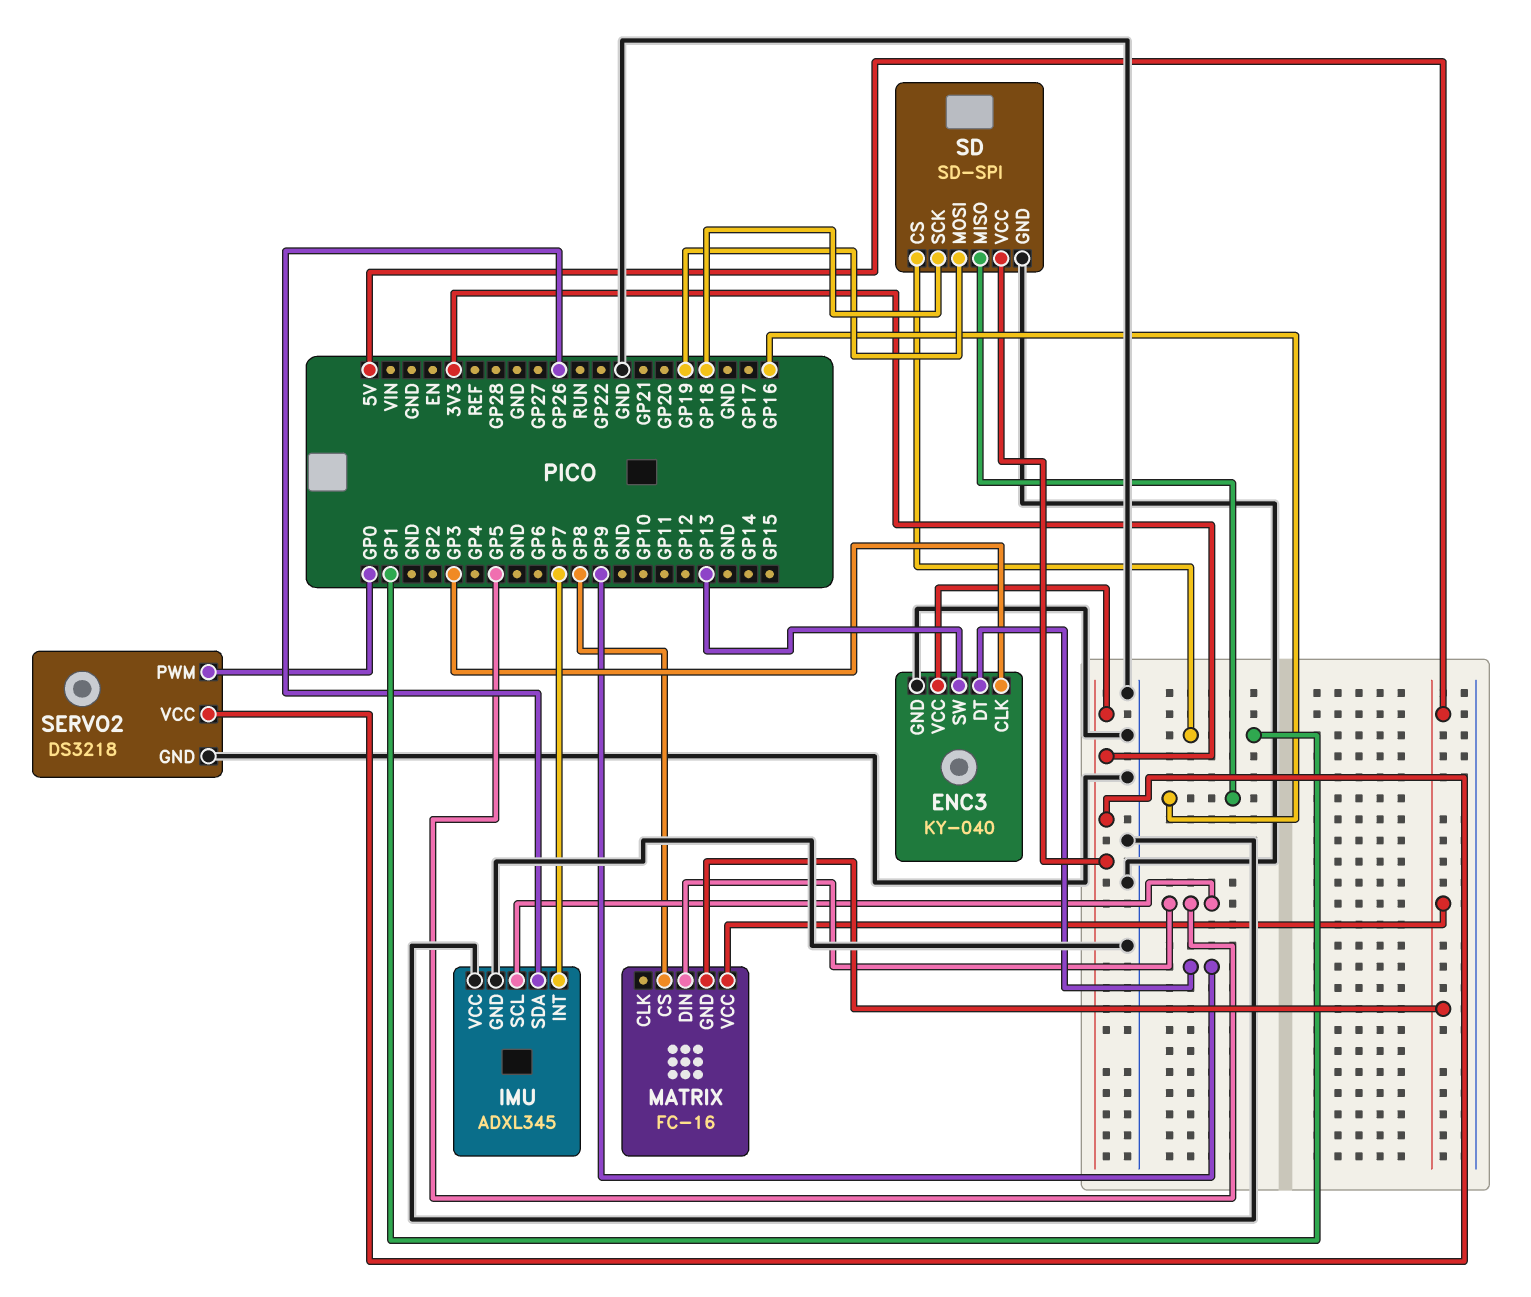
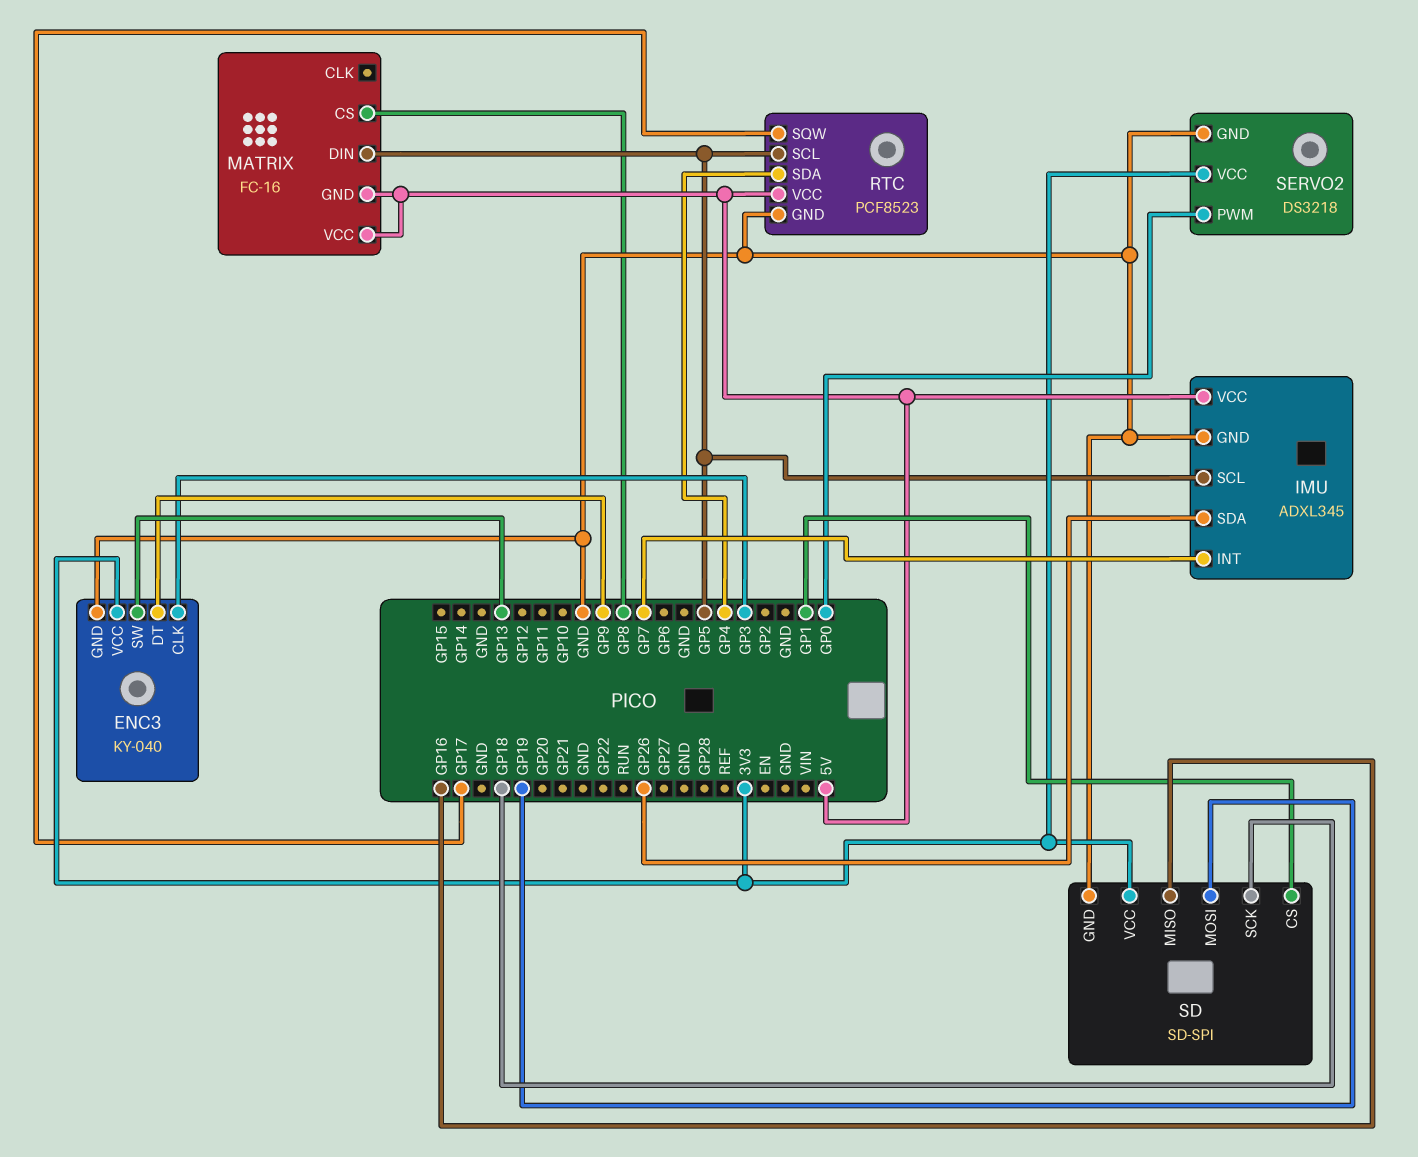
IMU pin VCC: GND -> 5V
RTC: none -> PCF8523
RTC pin GND: none -> GND
RTC pin SCL: none -> GP5
RTC pin SDA: none -> GP4
RTC pin SQW: none -> GP17
RTC pin VCC: none -> 5V

